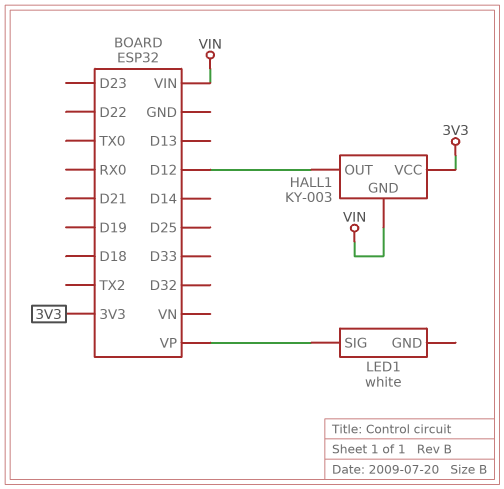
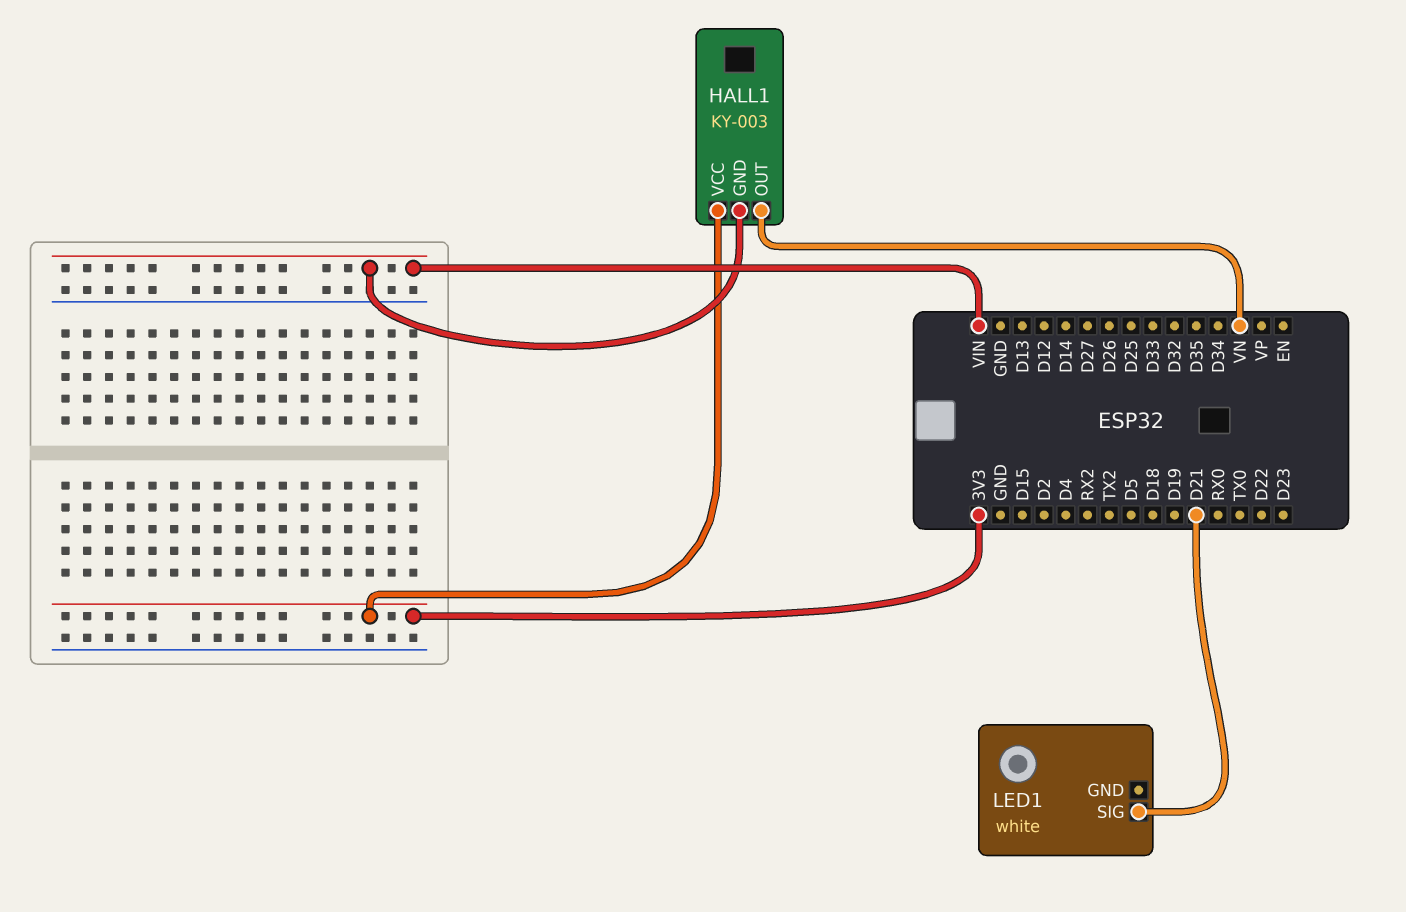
HALL1 pin OUT: D12 -> VN
LED1 pin SIG: VP -> D21

